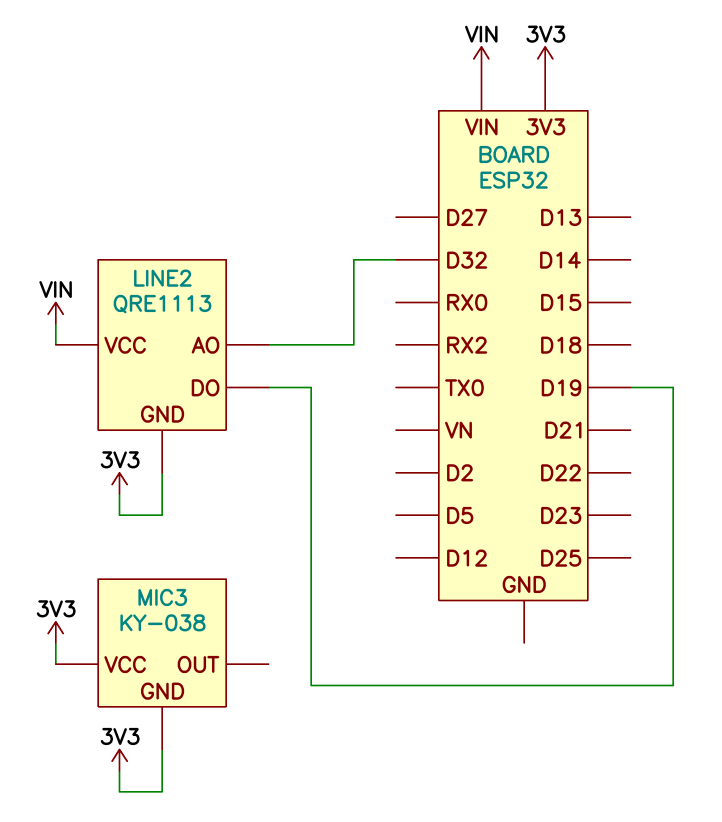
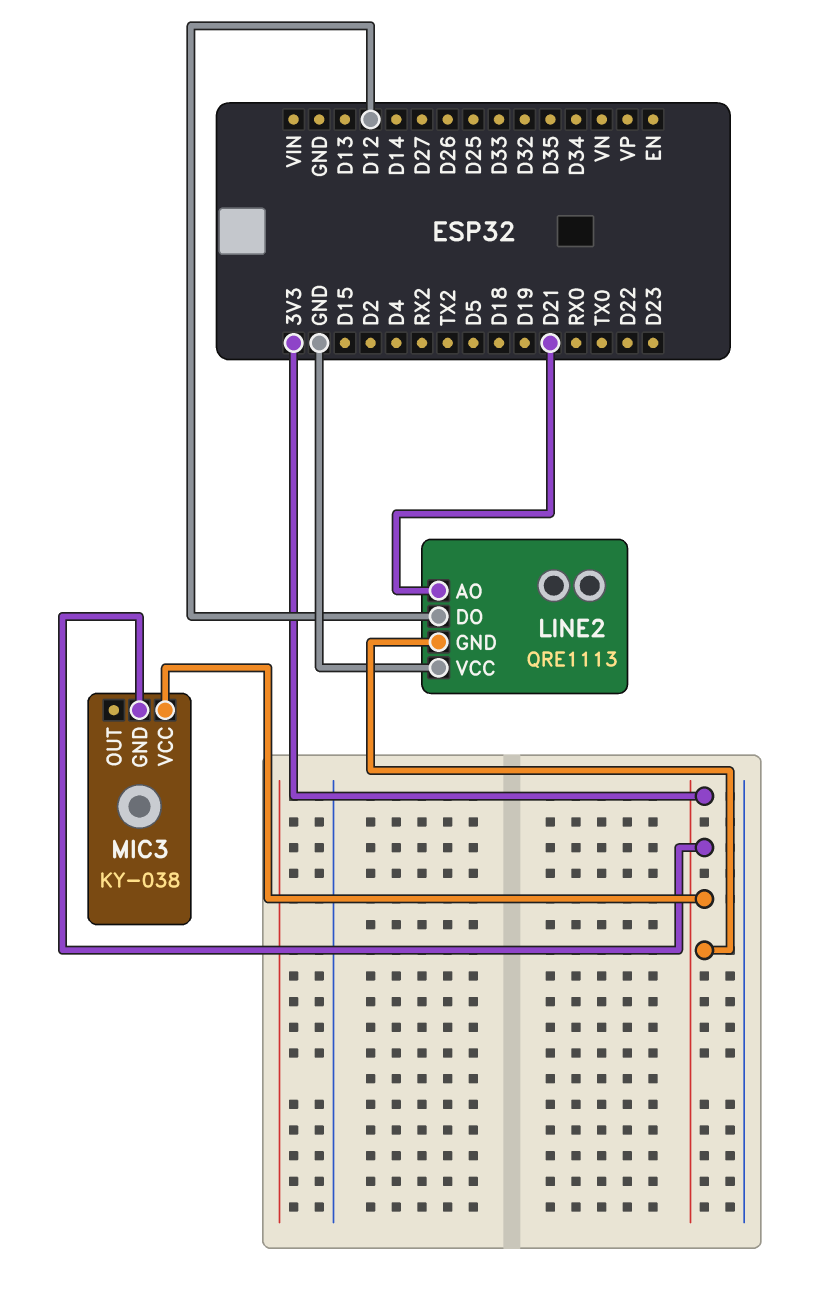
LINE2 pin AO: D32 -> D21
LINE2 pin DO: D19 -> D12
LINE2 pin VCC: VIN -> GND

